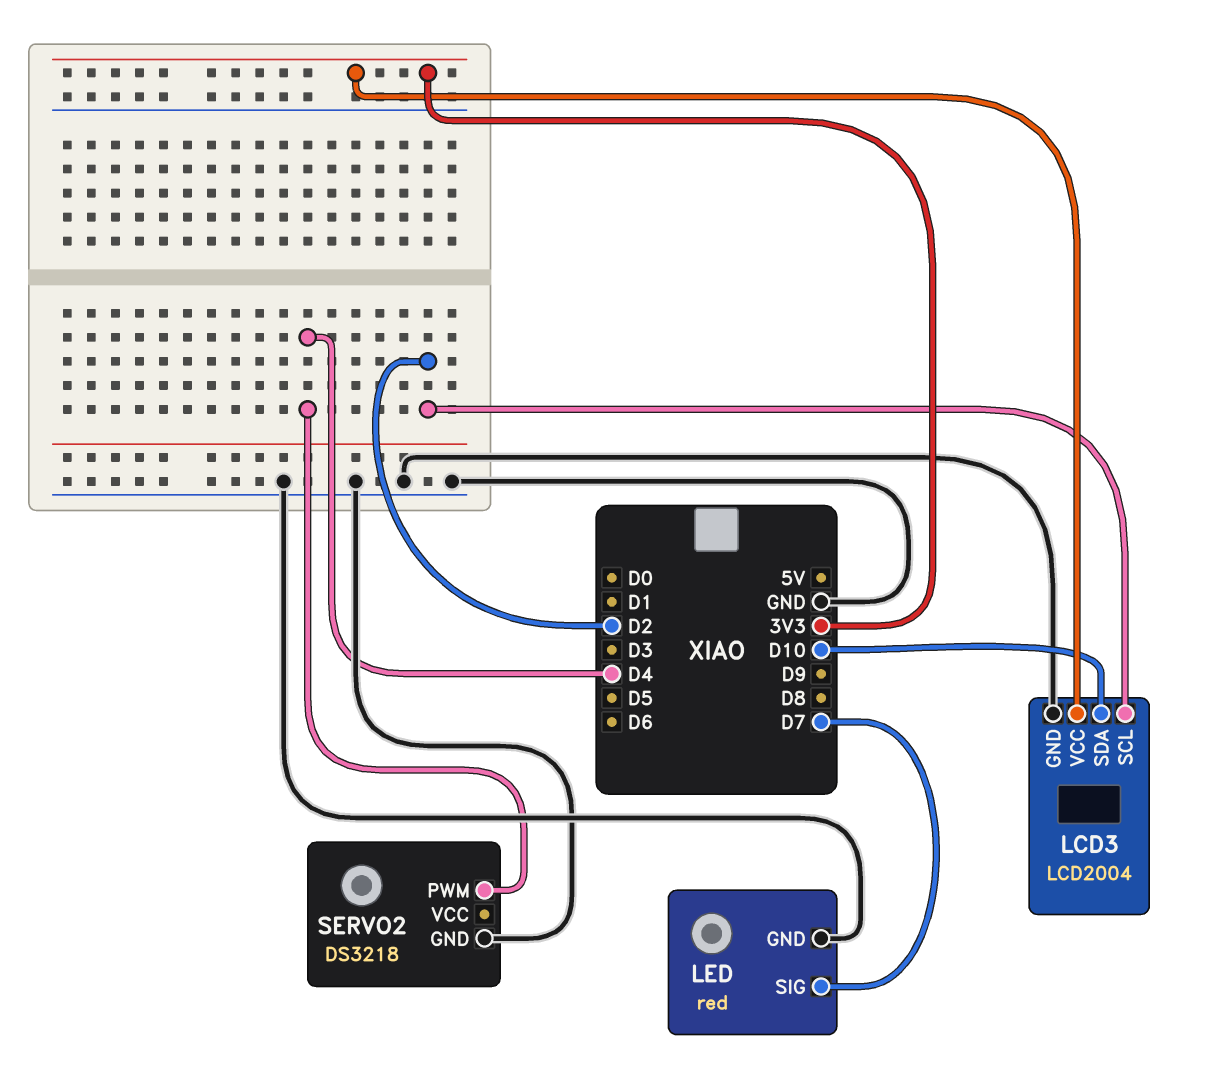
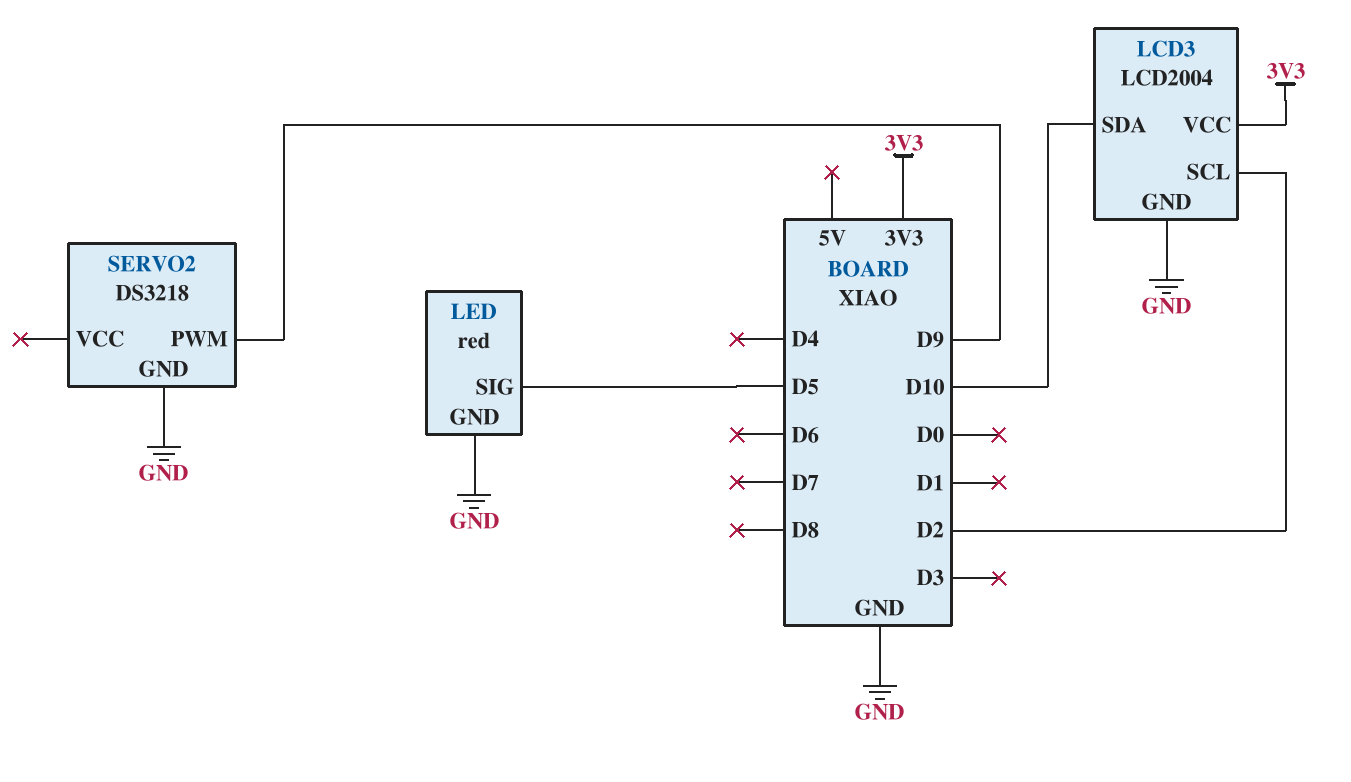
LED pin SIG: D7 -> D5
SERVO2 pin PWM: D4 -> D9

